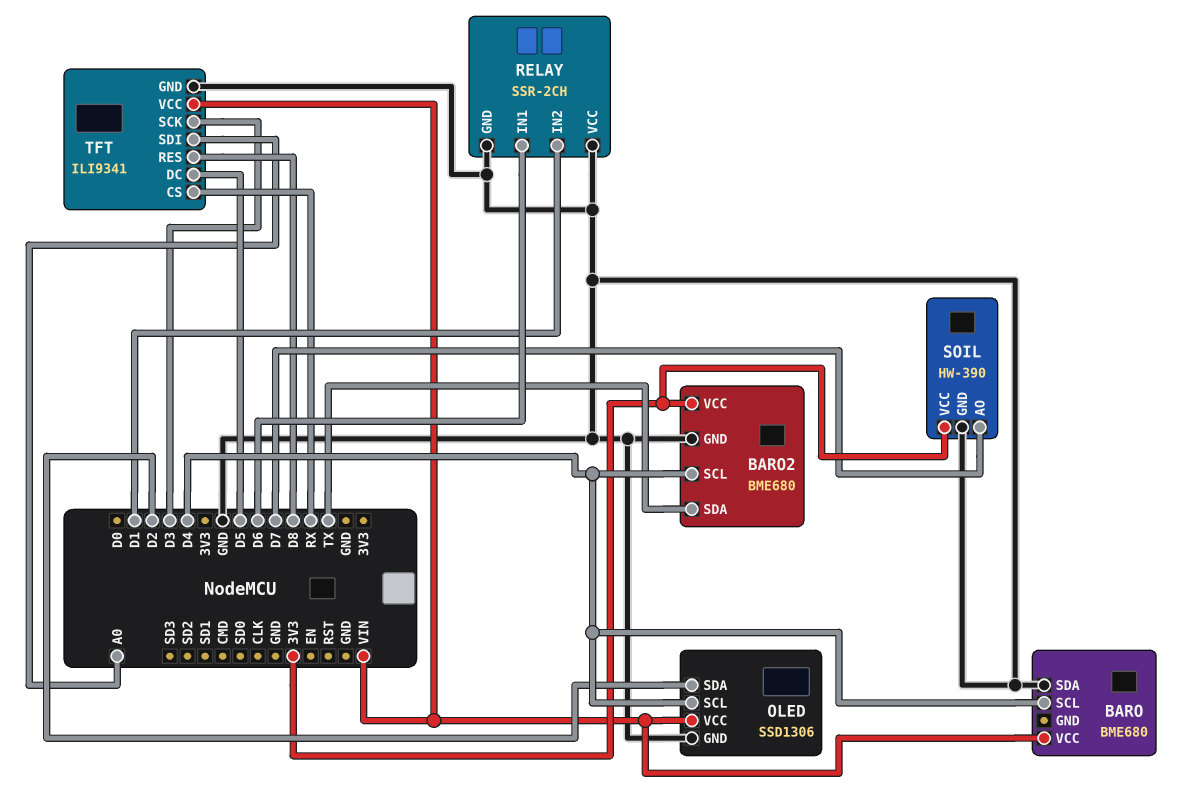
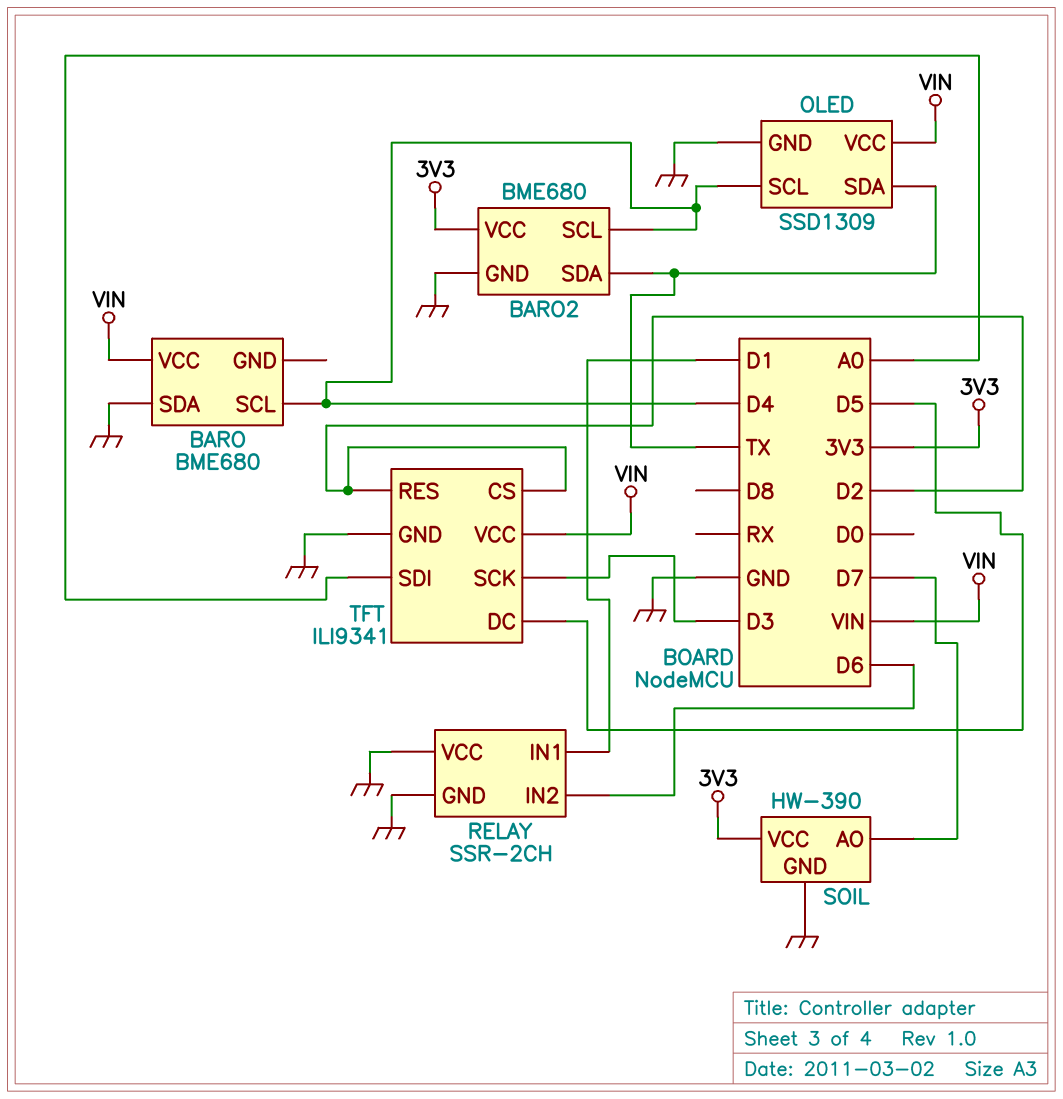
OLED: SSD1306 -> SSD1309
OLED pin SDA: D2 -> TX
RELAY pin IN1: D6 -> D1
RELAY pin IN2: D1 -> D6
TFT pin CS: RX -> D2
TFT pin RES: D8 -> D2

